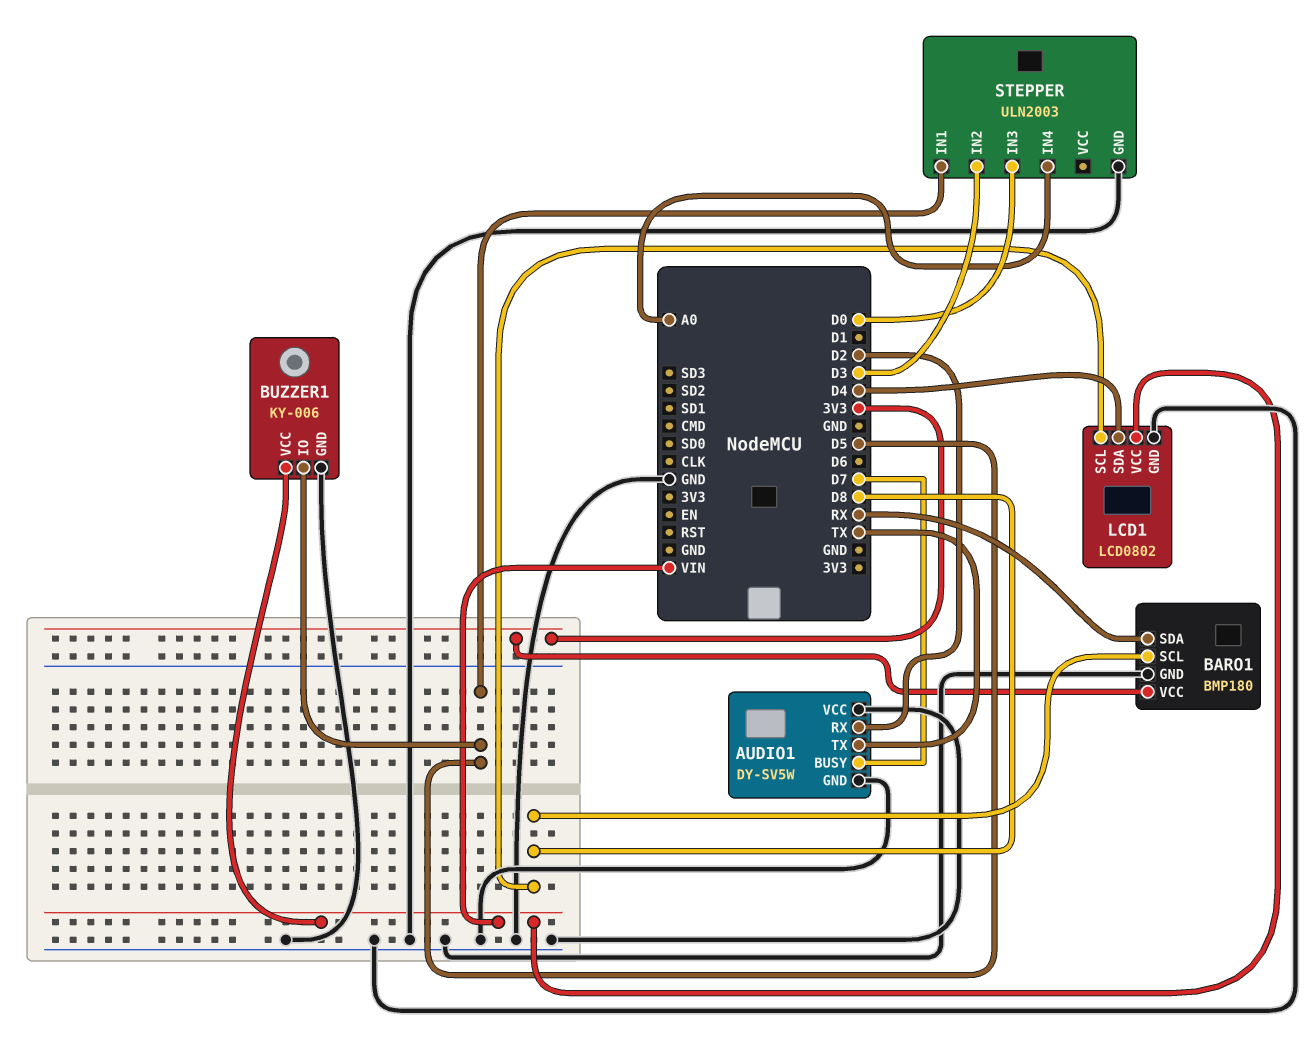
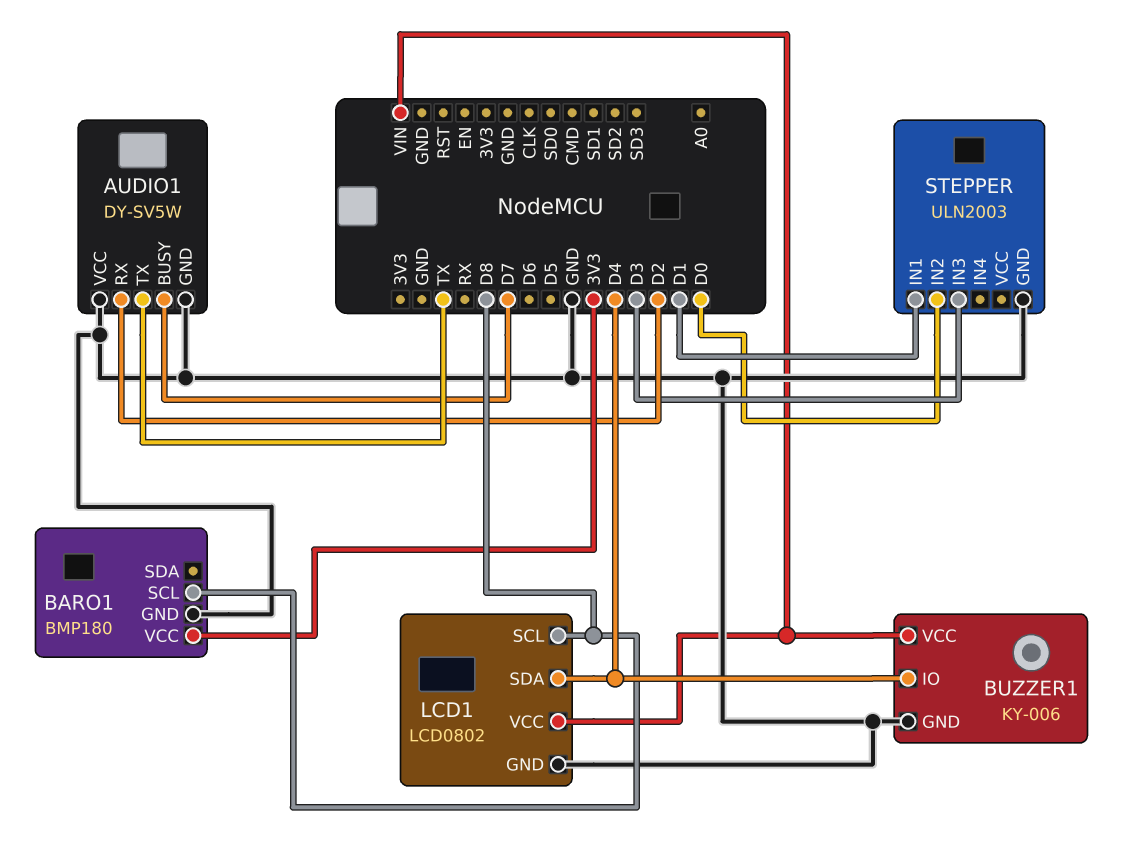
BARO1 pin SDA: RX -> none
BUZZER1 pin IO: D5 -> D4
STEPPER pin IN1: D5 -> D1
STEPPER pin IN2: D3 -> D0
STEPPER pin IN3: D0 -> D3
STEPPER pin IN4: A0 -> none

